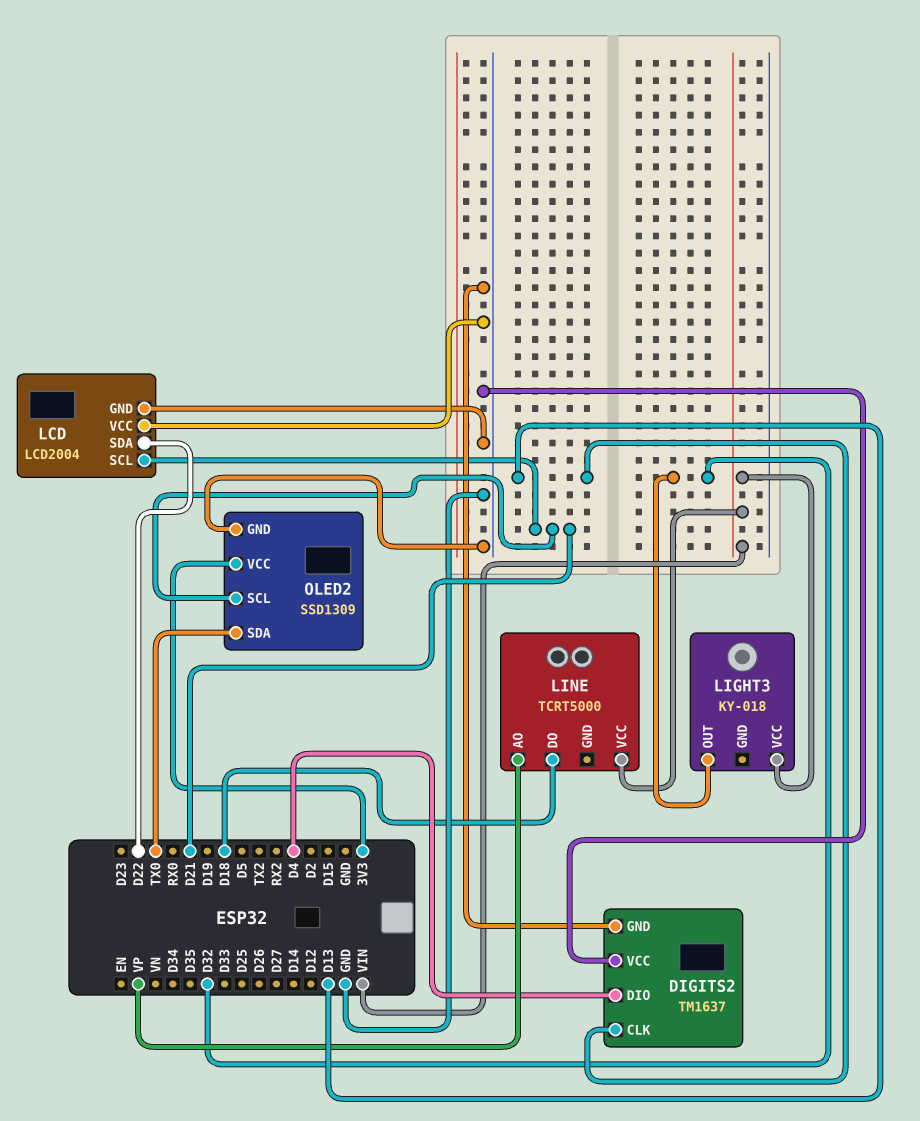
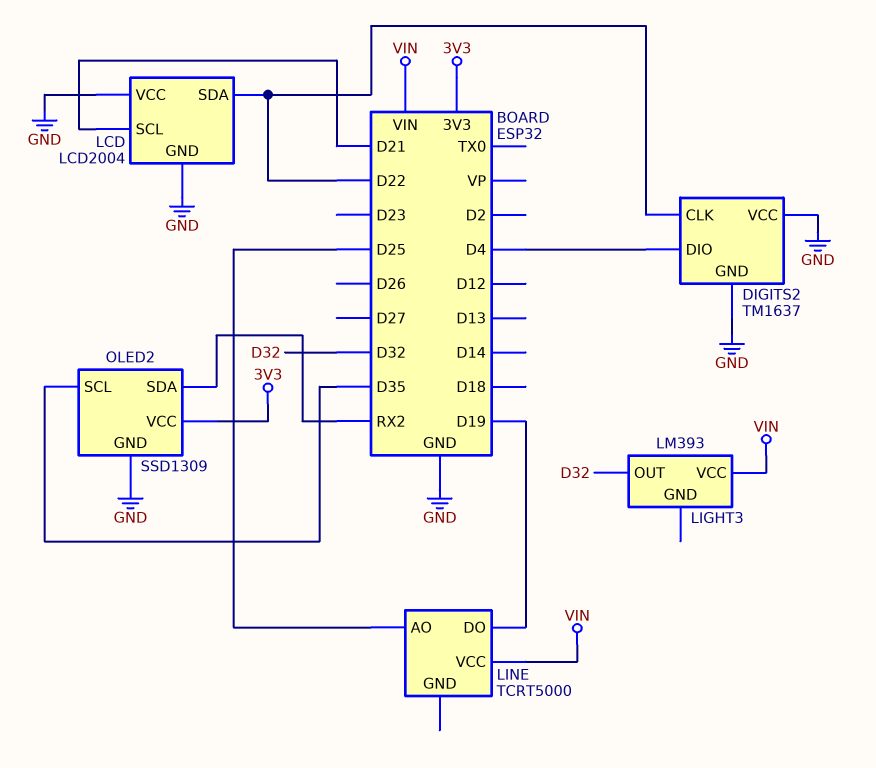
DIGITS2 pin CLK: D13 -> D22
LIGHT3: KY-018 -> LM393
LINE pin AO: VP -> D25
LINE pin DO: D18 -> D19
OLED2 pin SCL: D21 -> D35
OLED2 pin SDA: TX0 -> RX2

